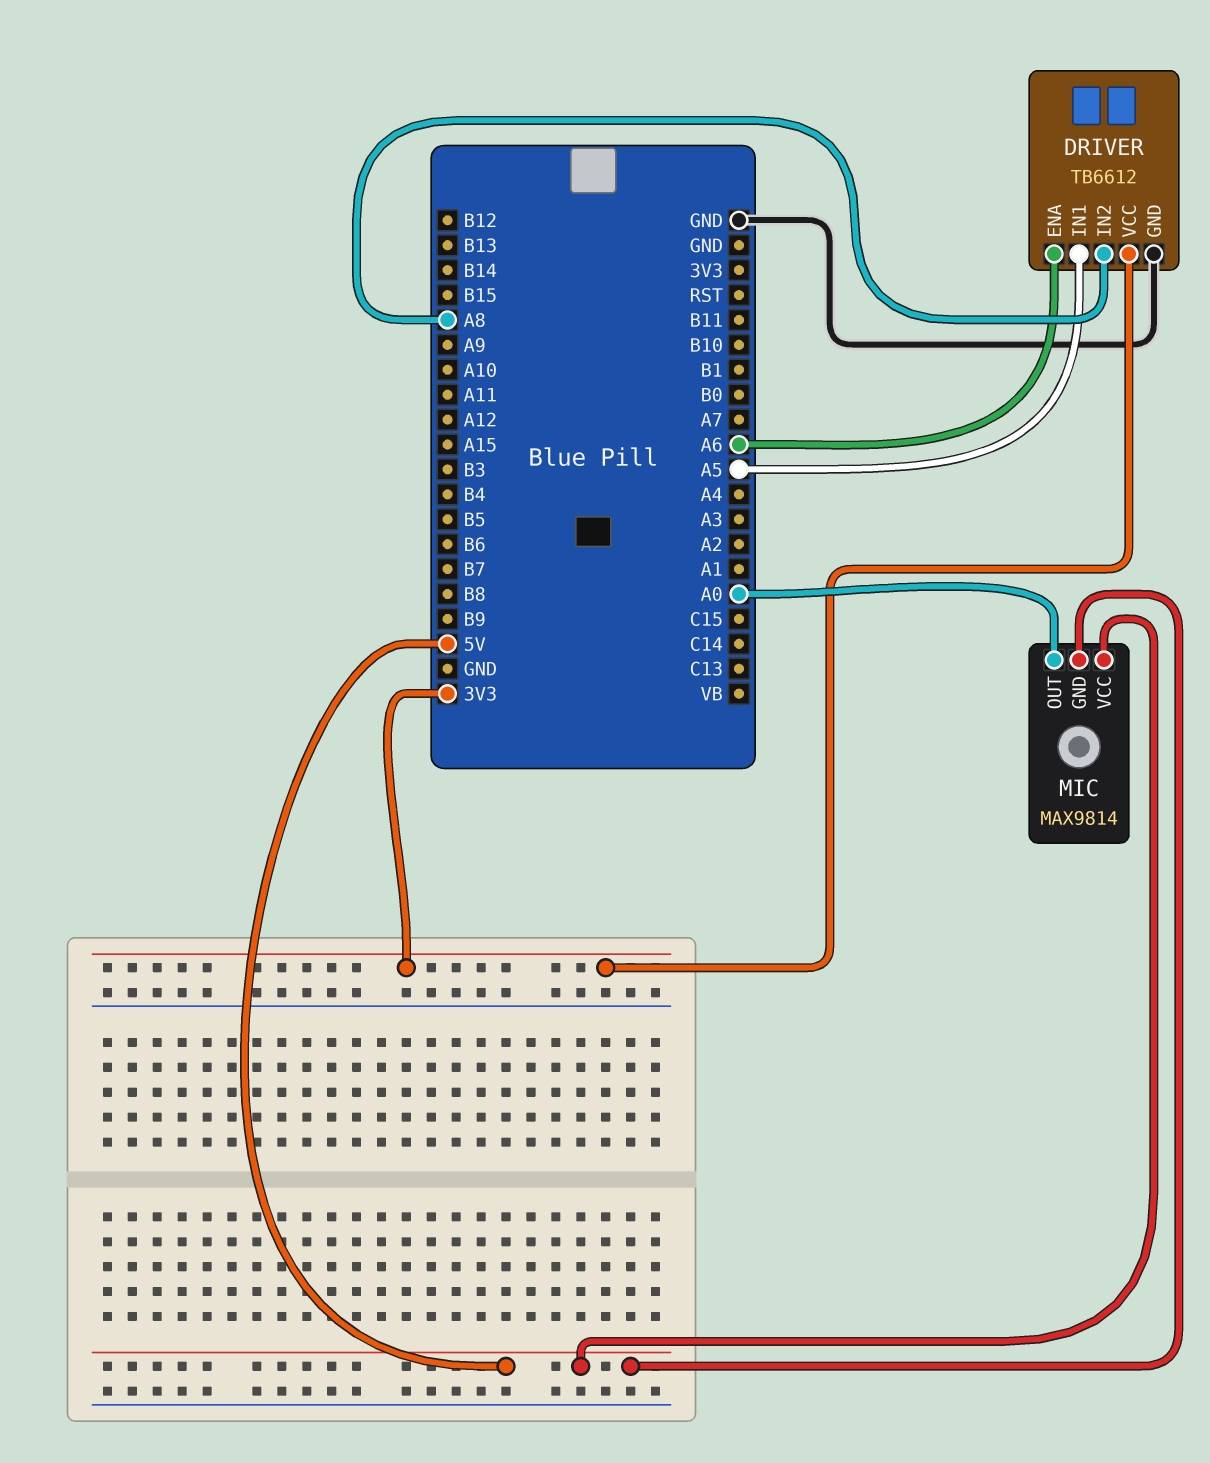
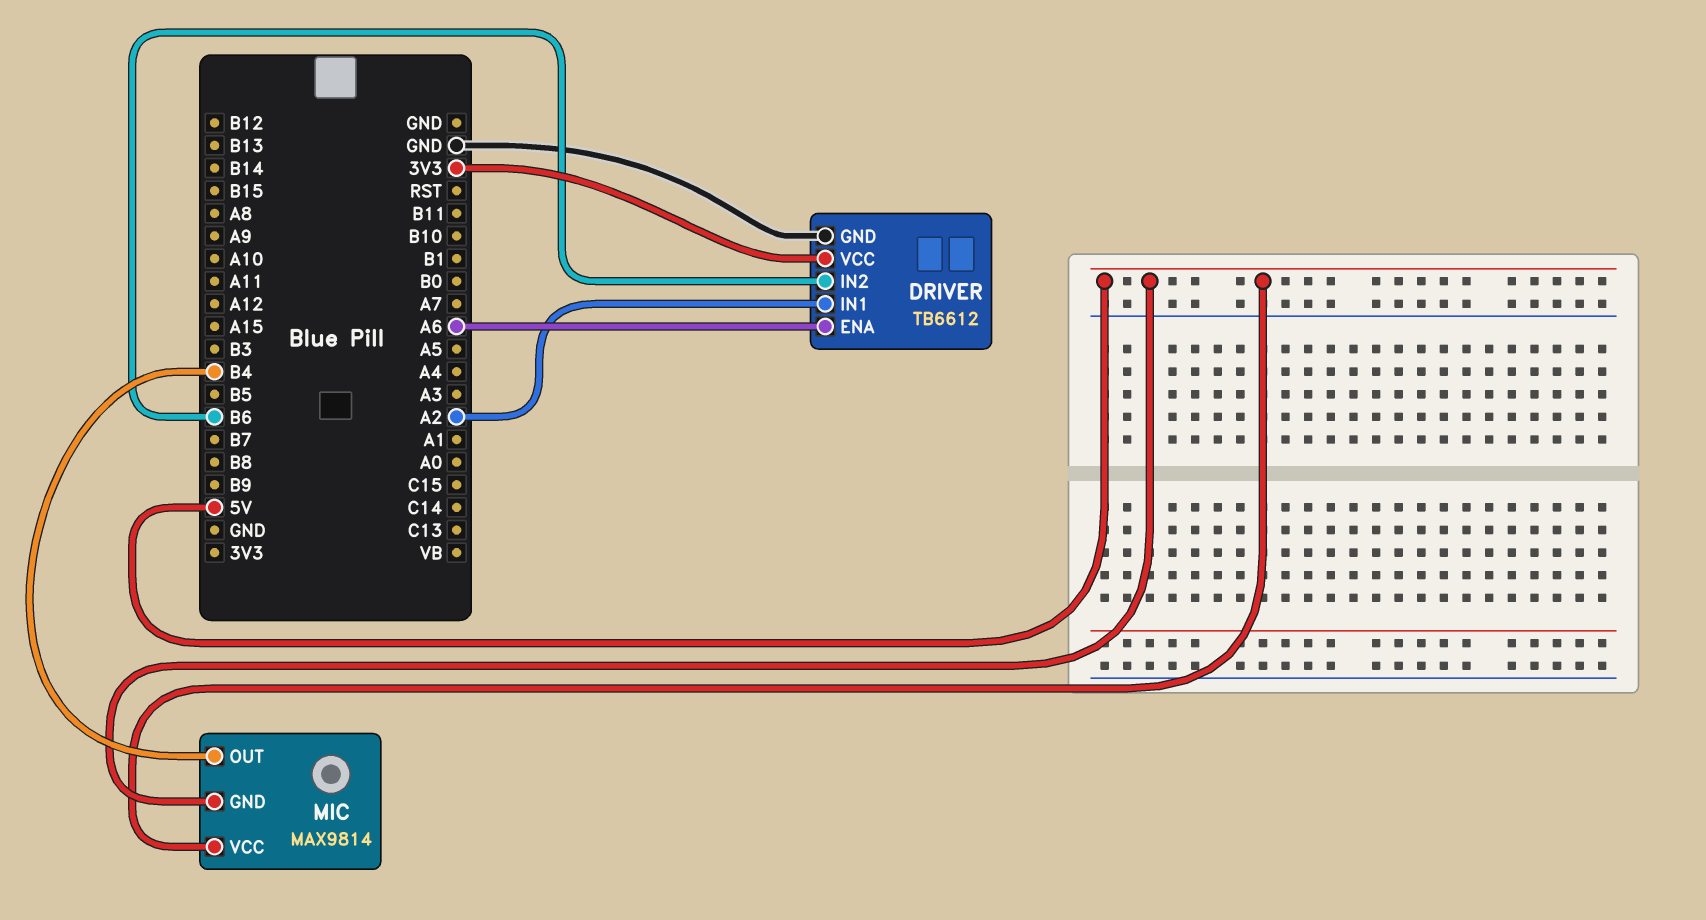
DRIVER pin IN1: A5 -> A2
DRIVER pin IN2: A8 -> B6
MIC pin OUT: A0 -> B4

